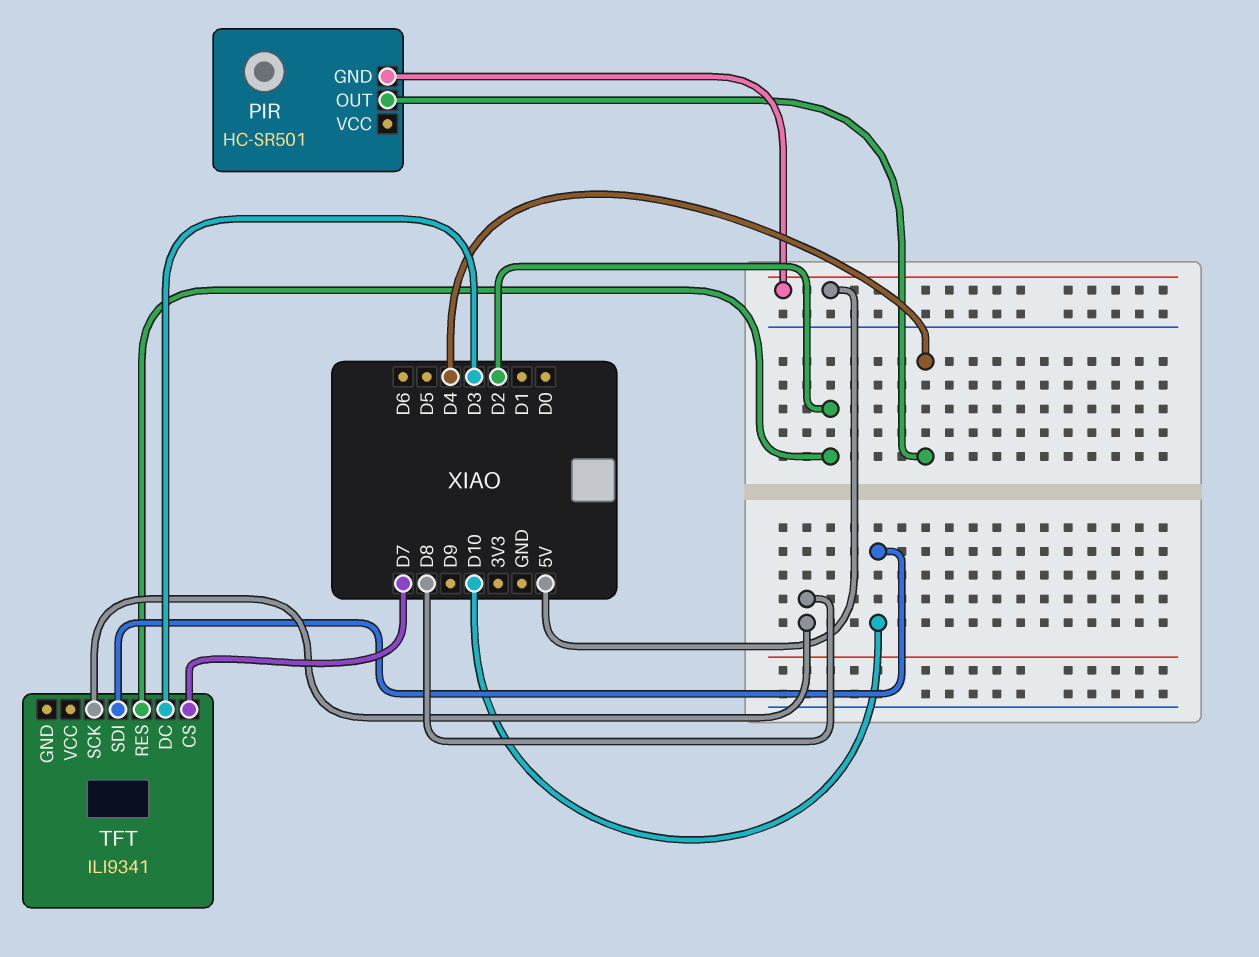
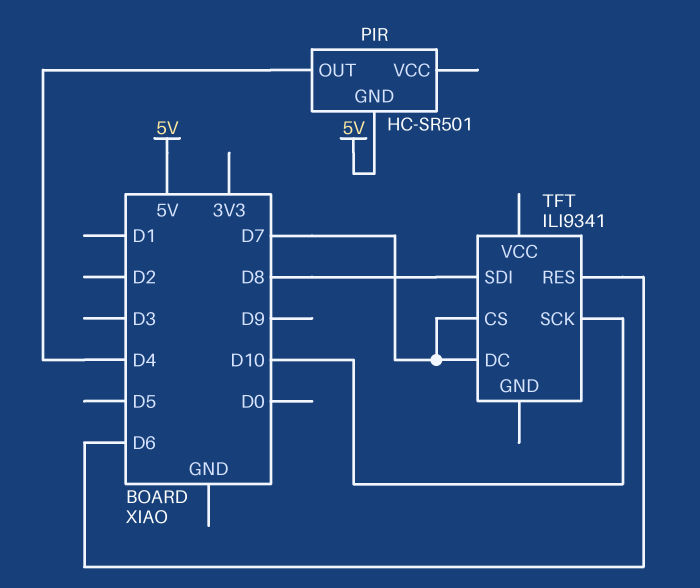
TFT pin DC: D3 -> D7
TFT pin RES: D2 -> D6
TFT pin SCK: D8 -> D10
TFT pin SDI: D10 -> D8

